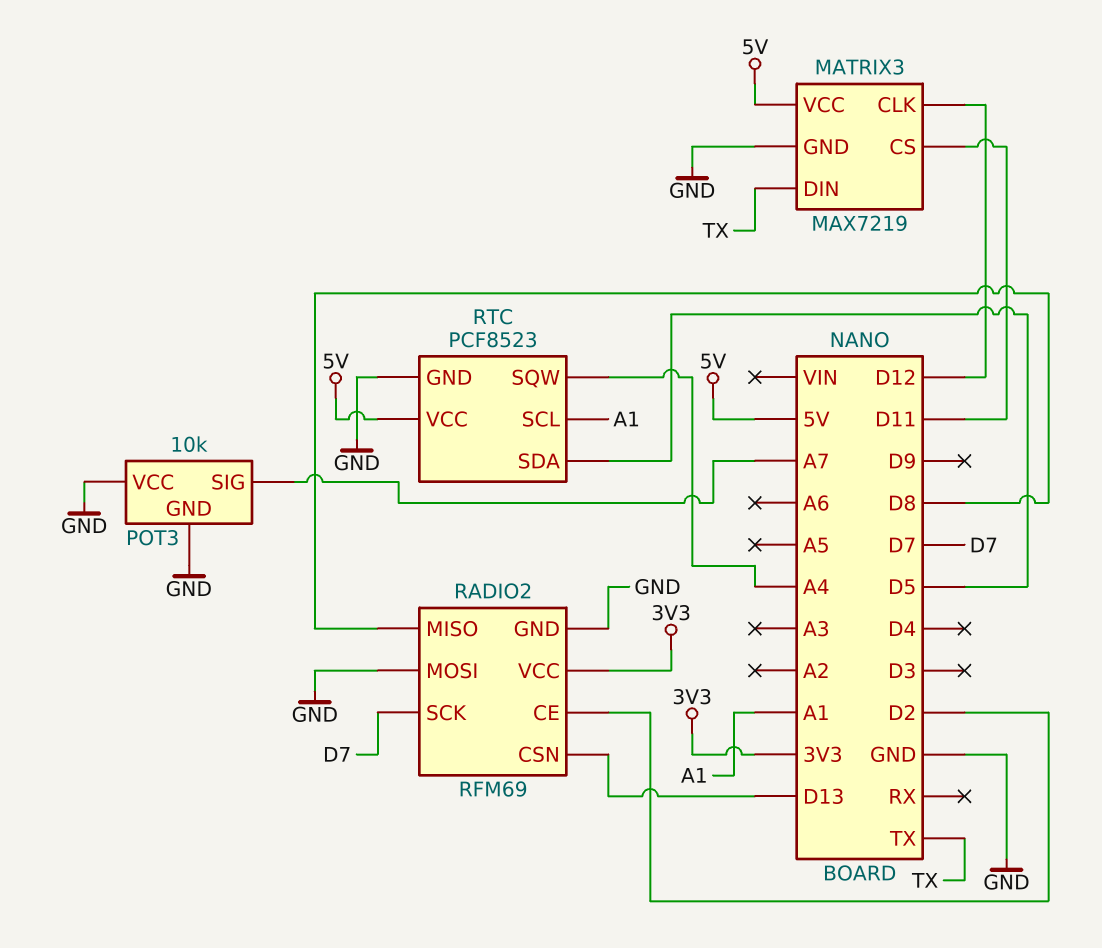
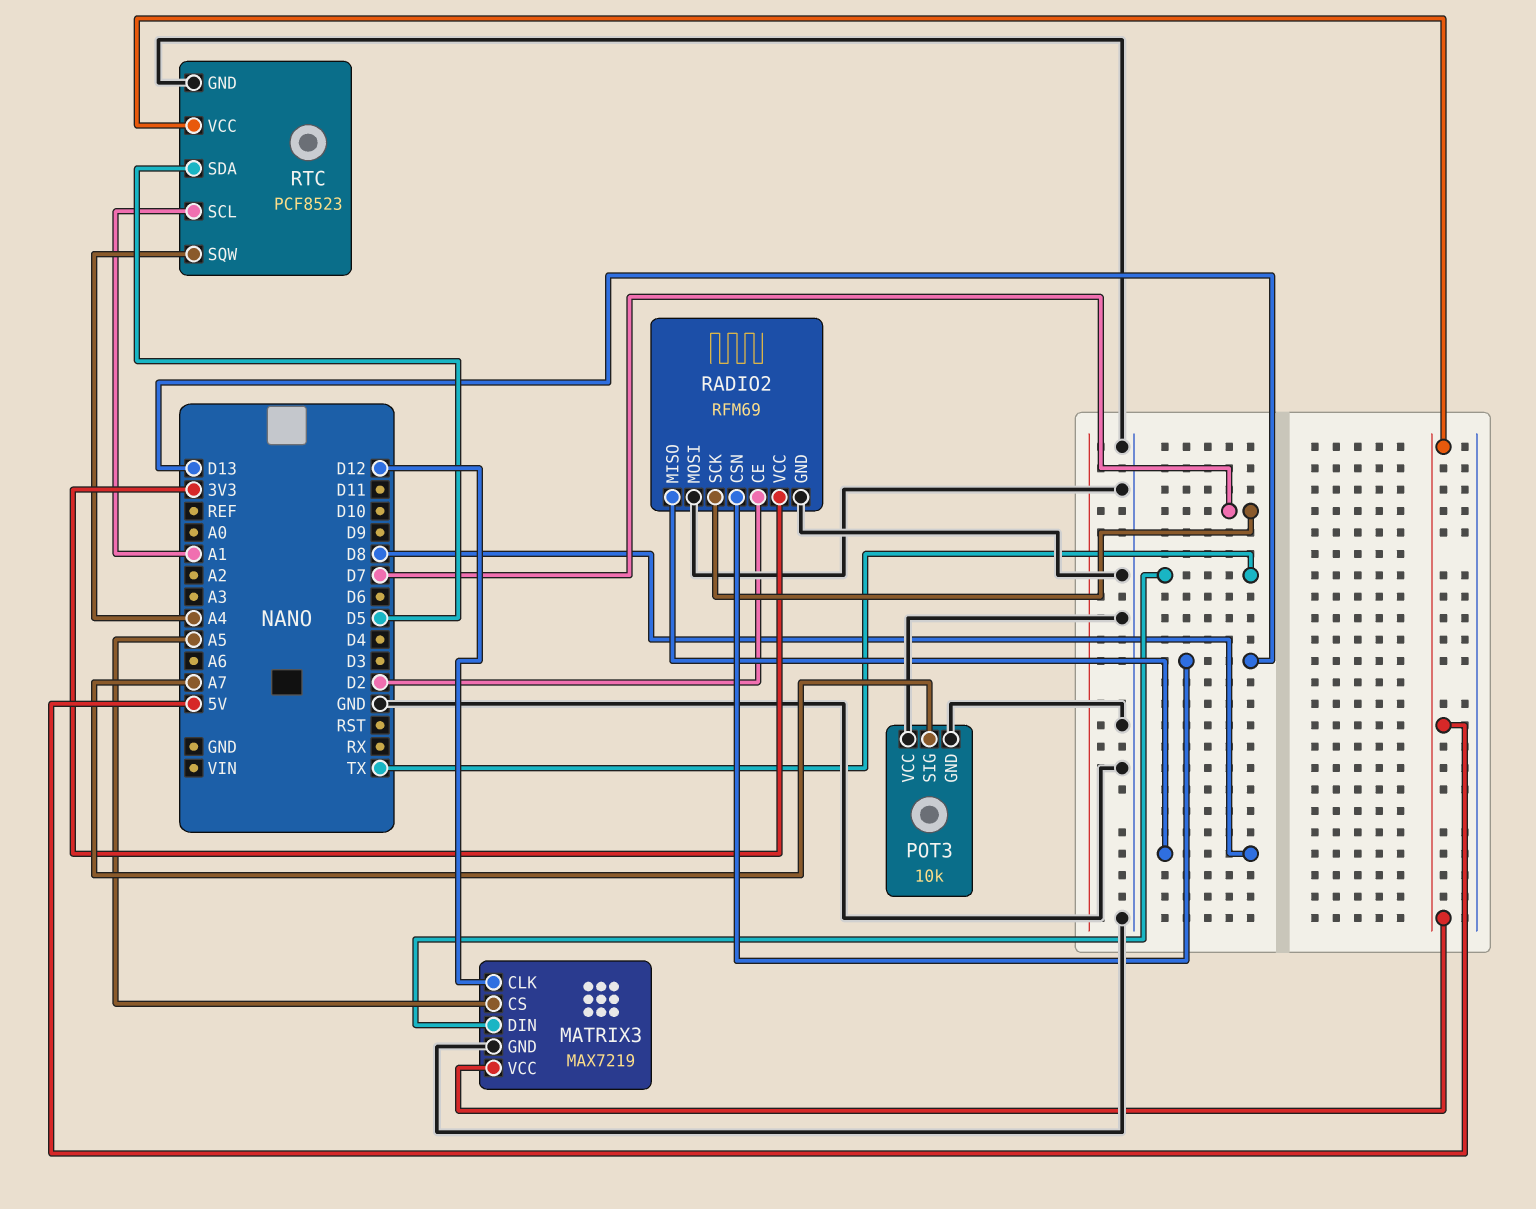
MATRIX3 pin CS: D11 -> A5

